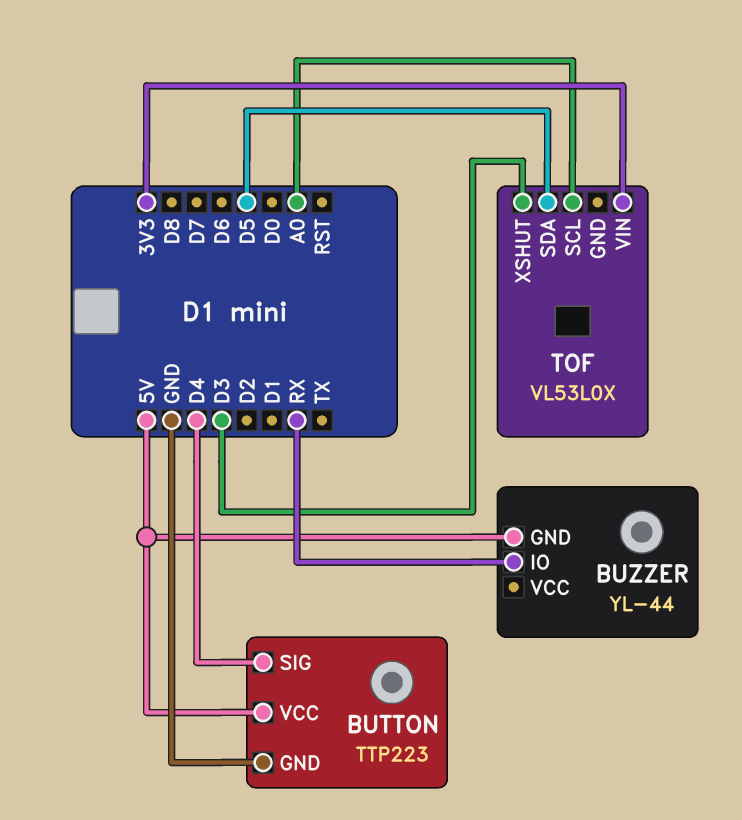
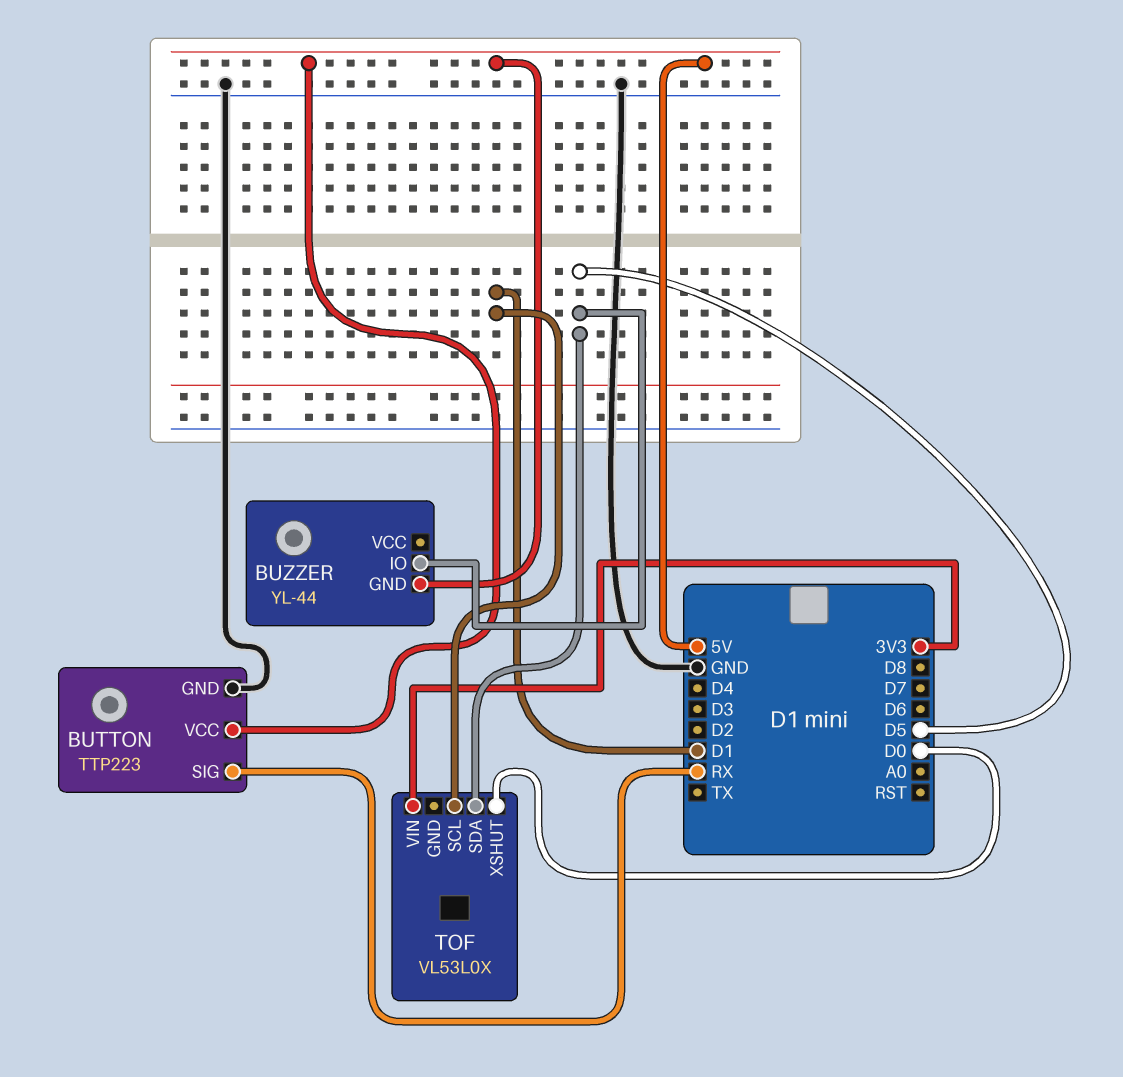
BUTTON pin SIG: D4 -> RX
BUZZER pin IO: RX -> D5
TOF pin SCL: A0 -> D1
TOF pin XSHUT: D3 -> D0

